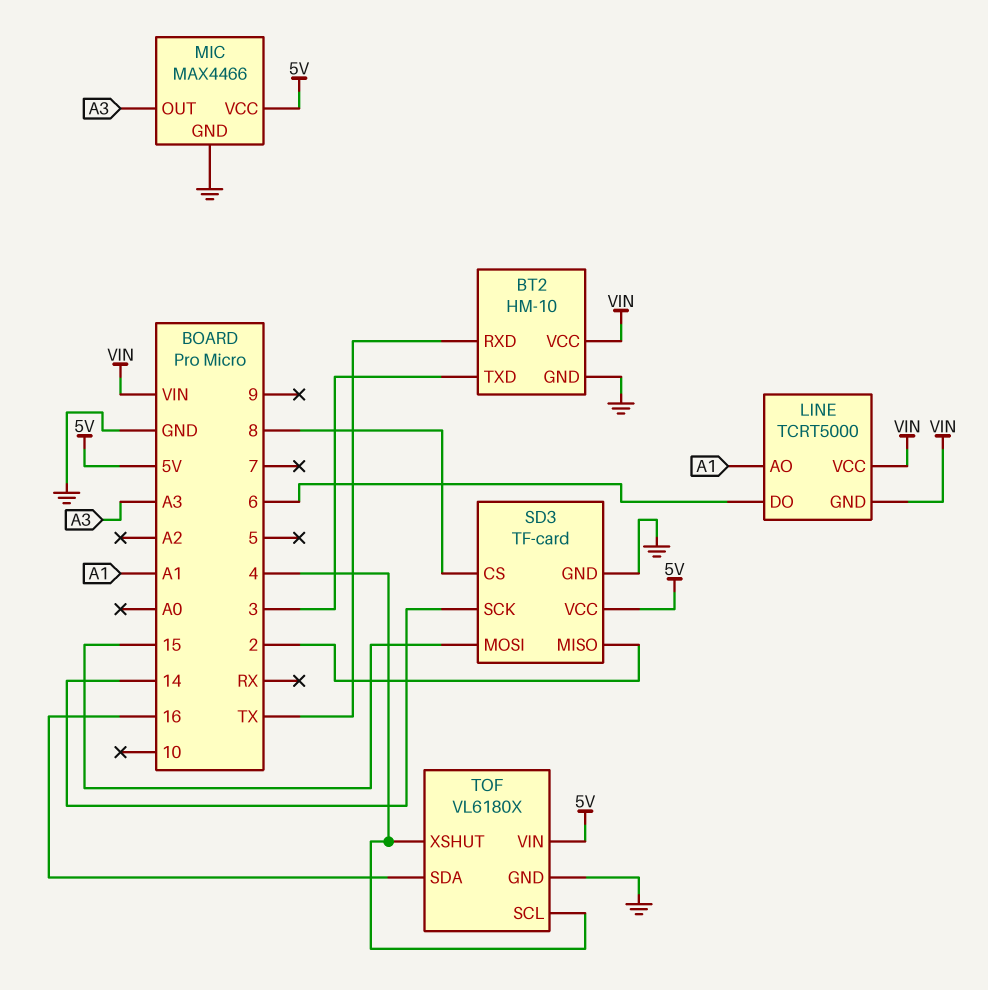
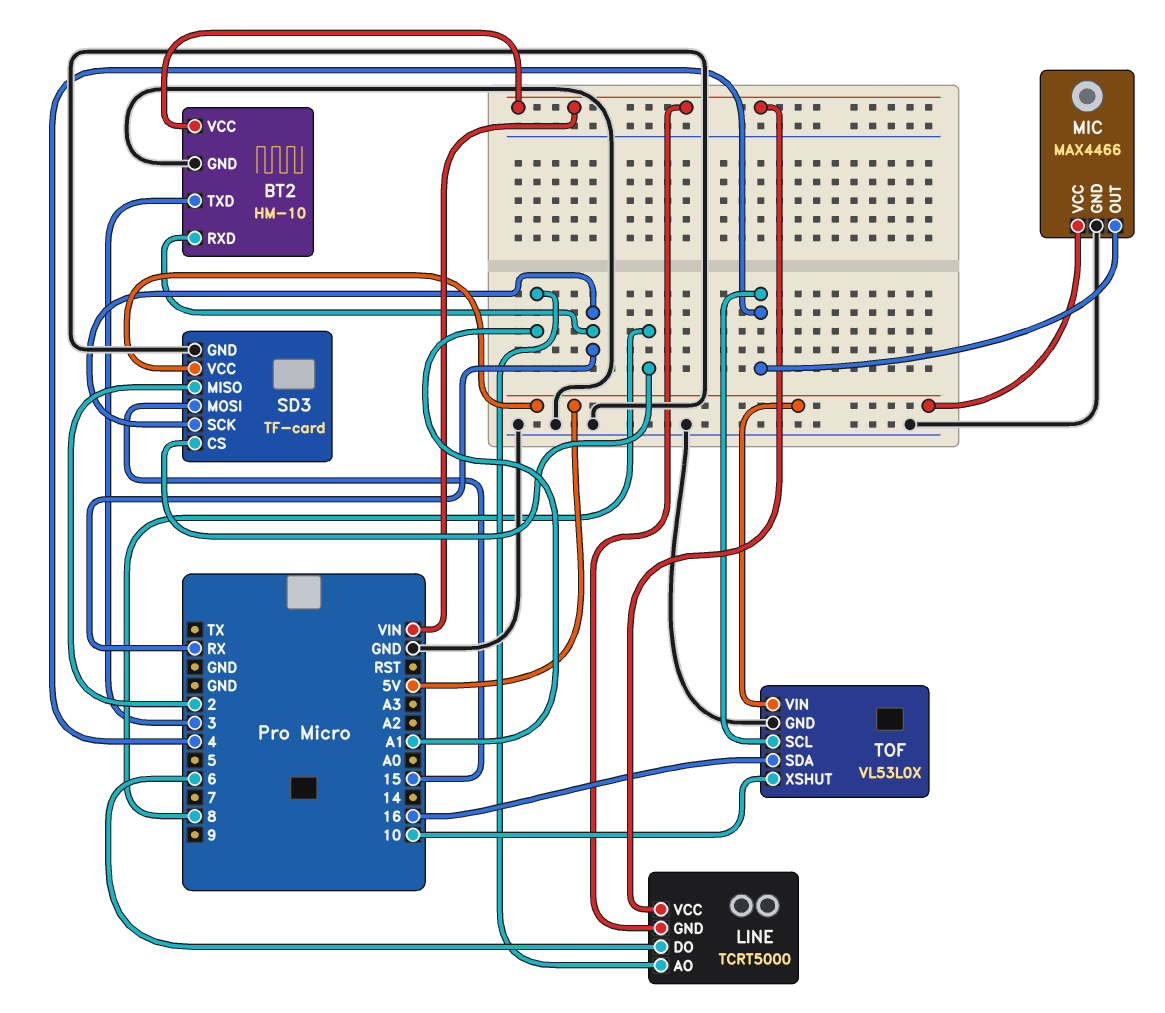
BT2 pin RXD: TX -> RX
MIC pin OUT: A3 -> 4
SD3 pin SCK: 14 -> RX
TOF: VL6180X -> VL53L0X
TOF pin XSHUT: 4 -> 10

